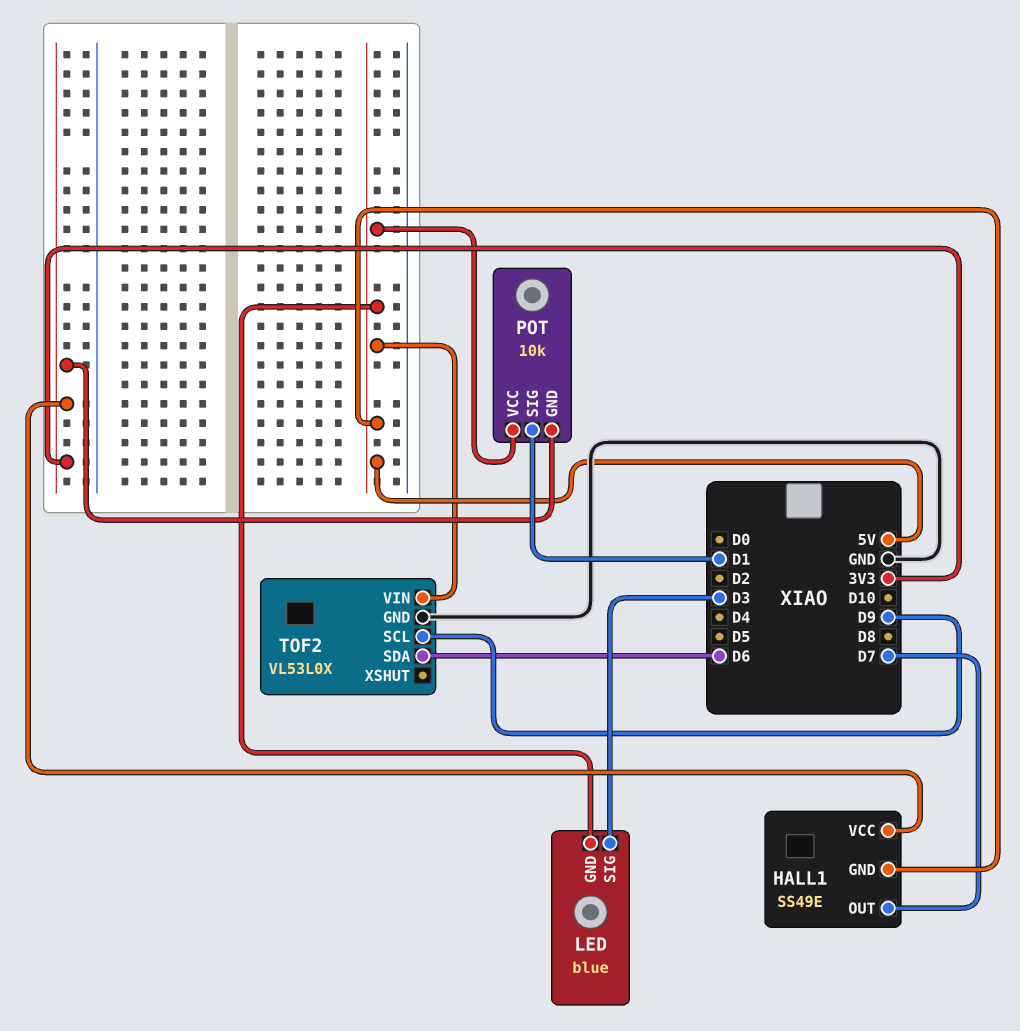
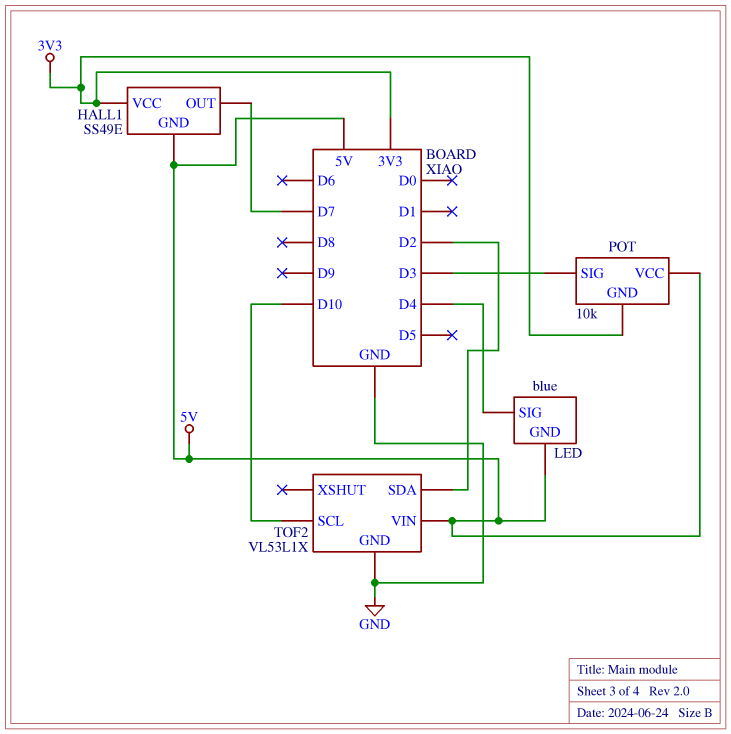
LED pin SIG: D3 -> D4
POT pin SIG: D1 -> D3
TOF2: VL53L0X -> VL53L1X
TOF2 pin SCL: D9 -> D10
TOF2 pin SDA: D6 -> D2

